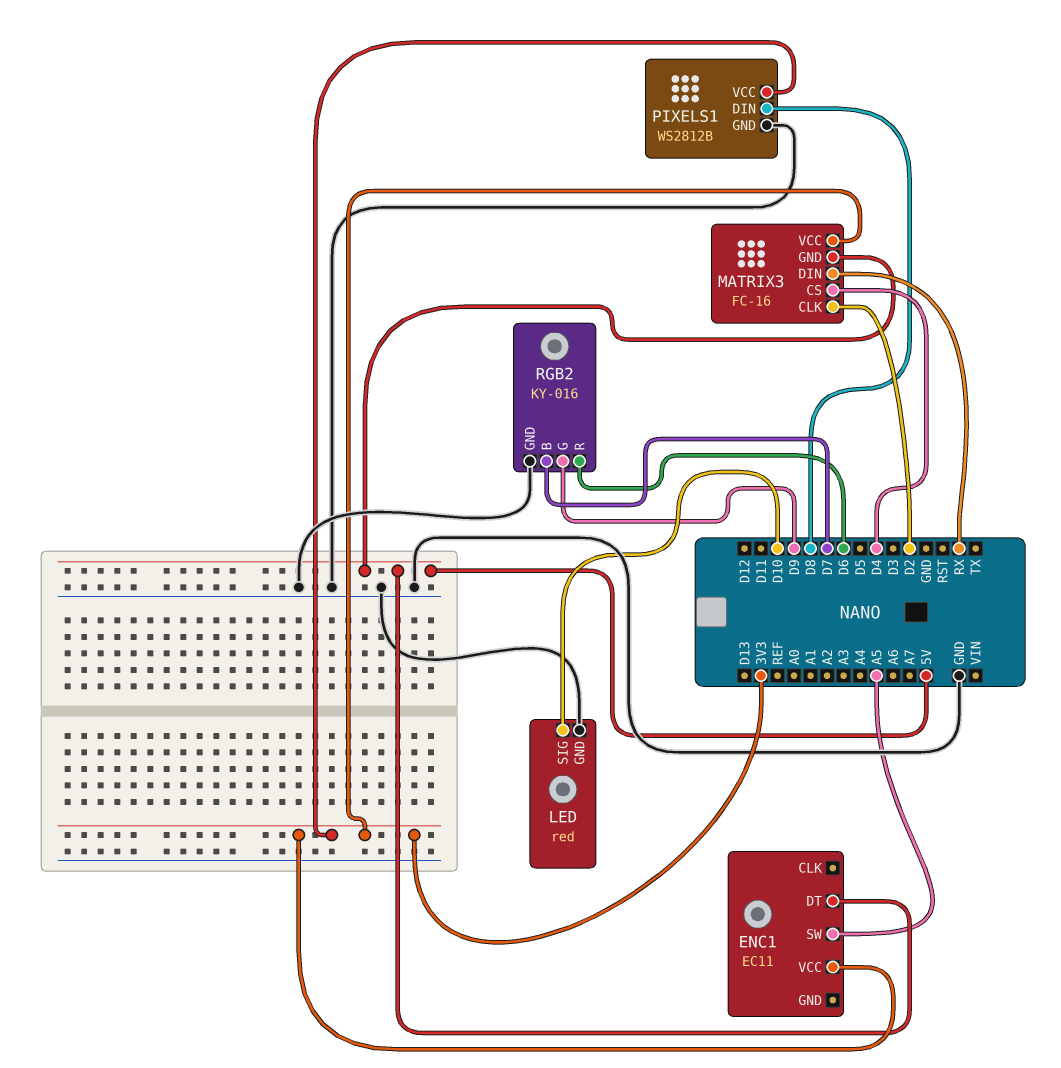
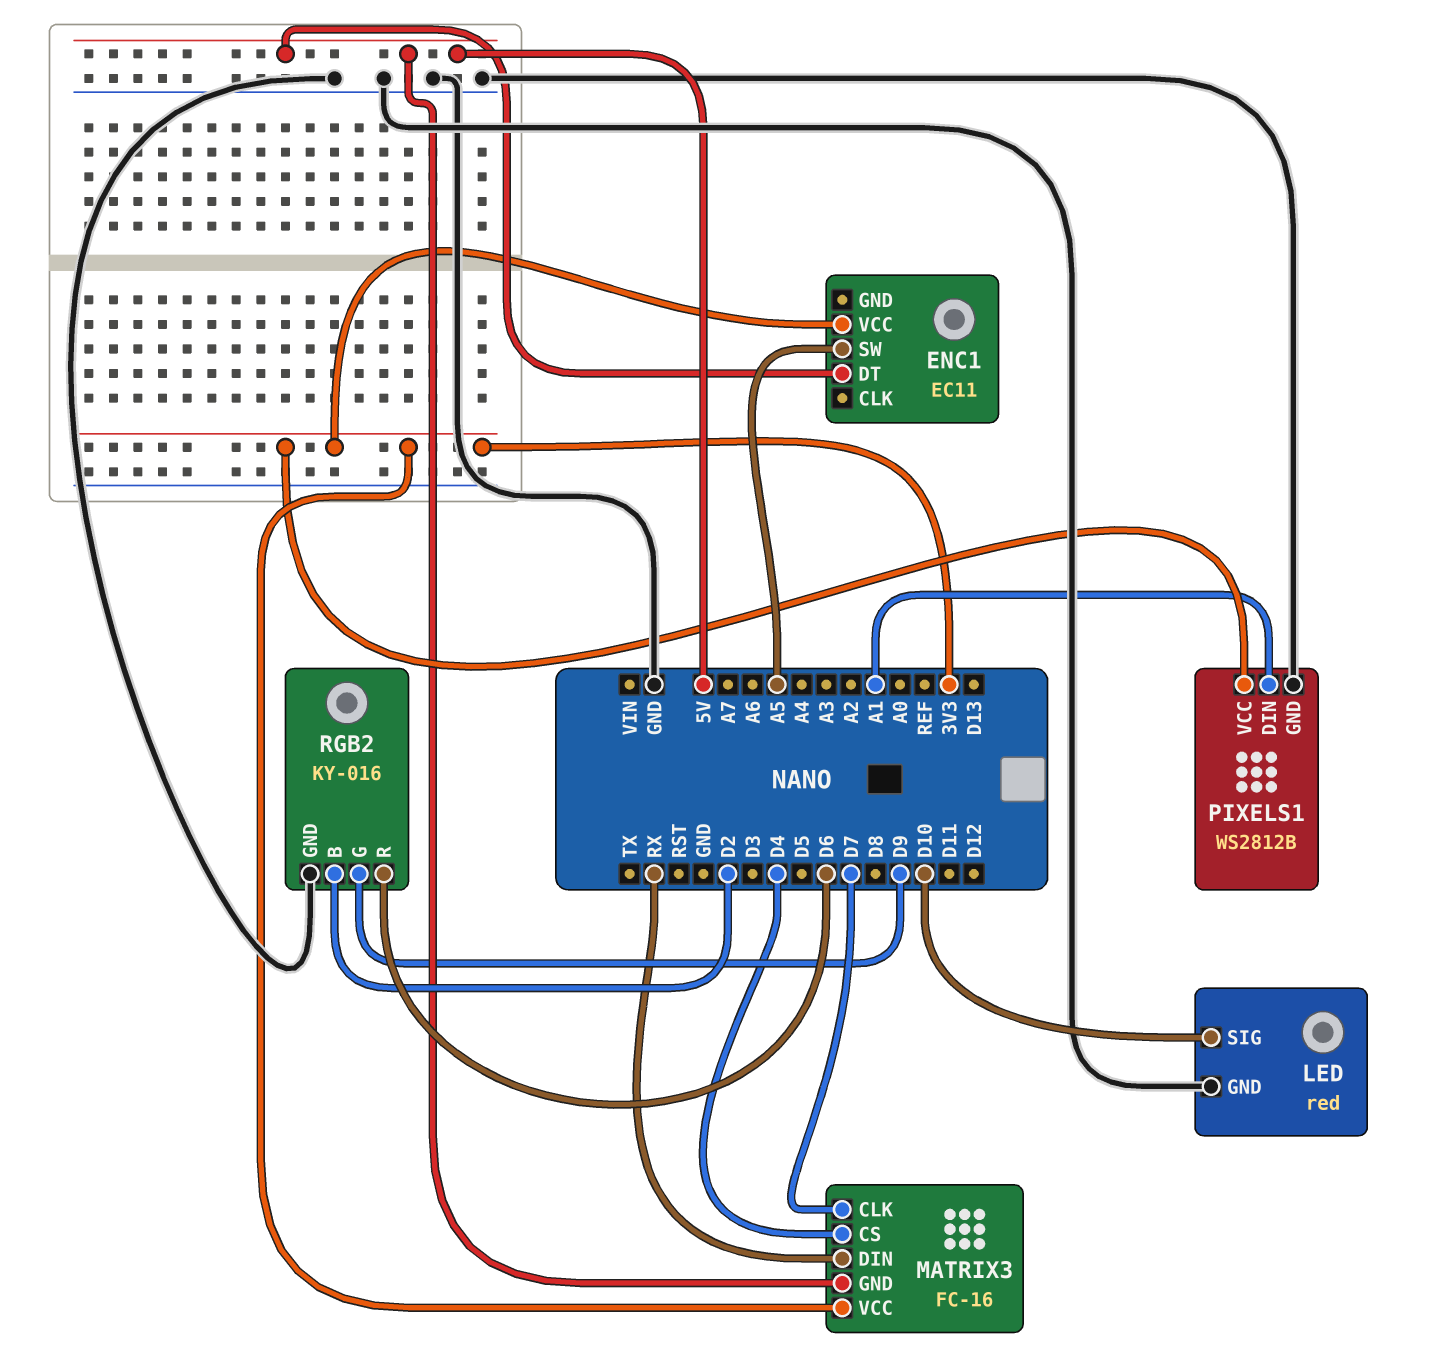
MATRIX3 pin CLK: D2 -> D7
PIXELS1 pin DIN: D8 -> A1
RGB2 pin B: D7 -> D2

